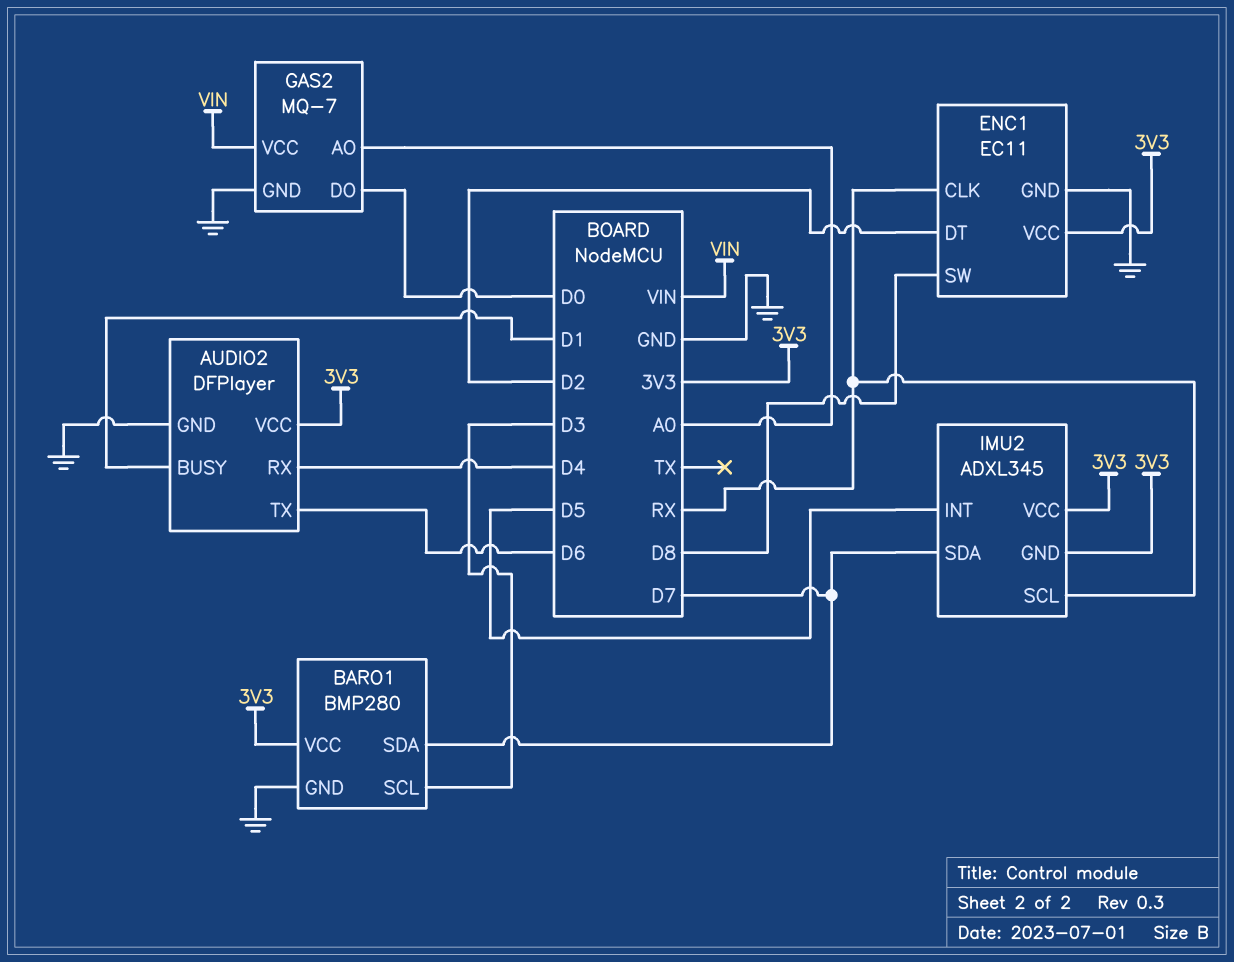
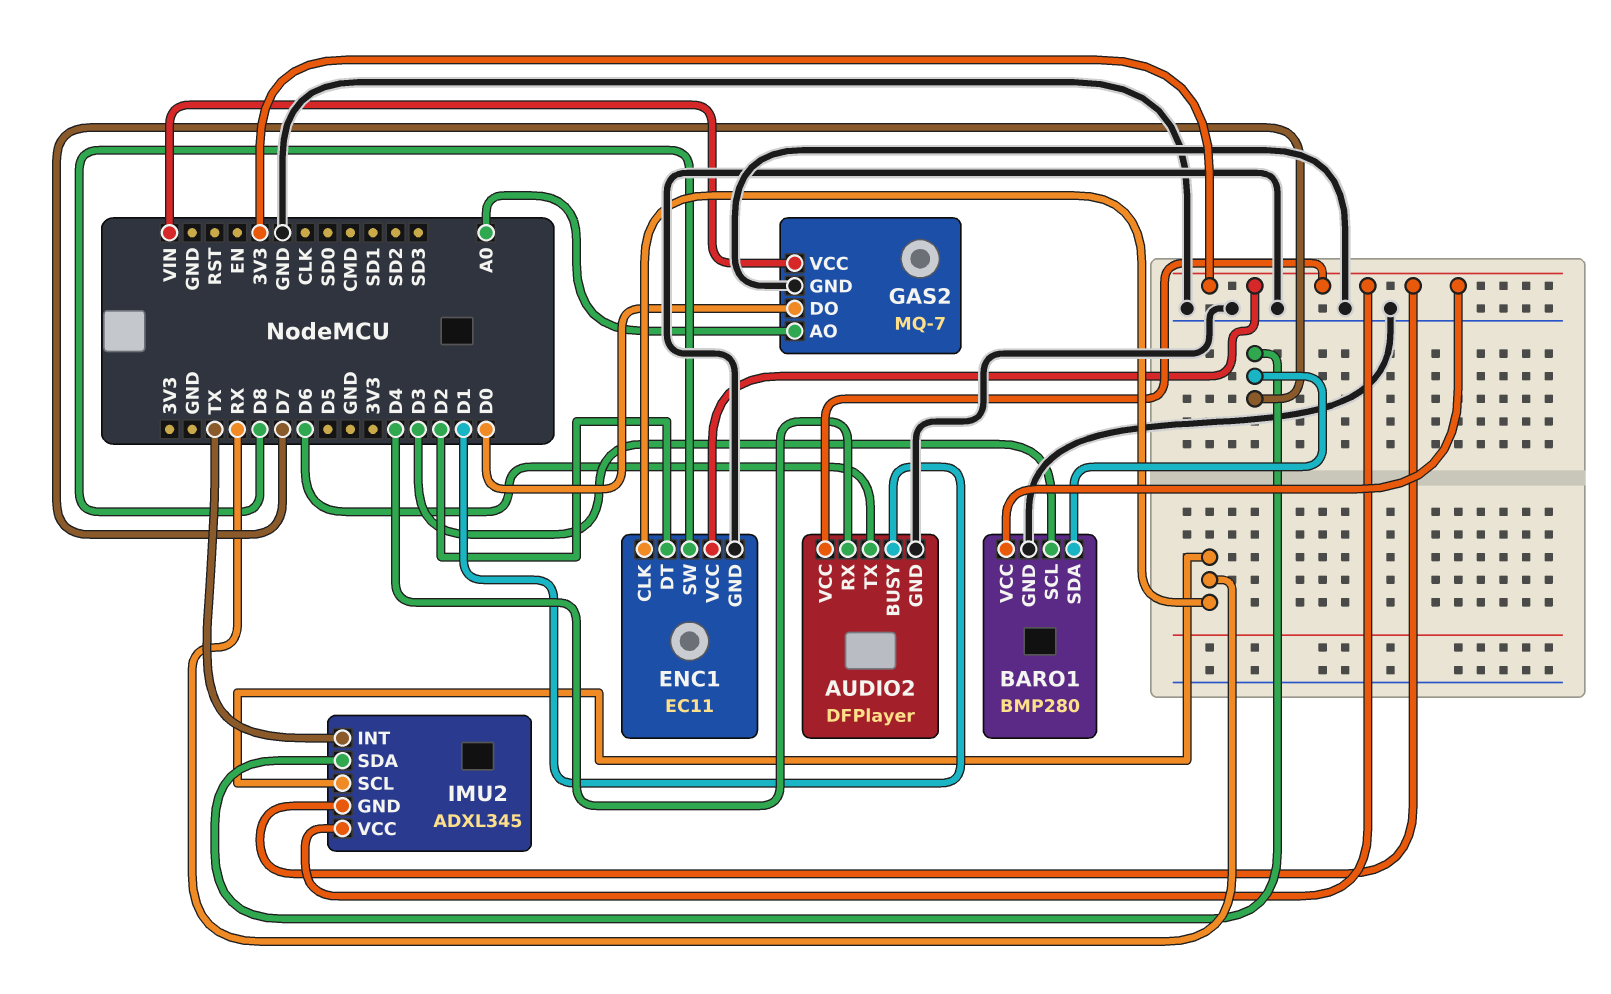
IMU2 pin INT: D5 -> TX

